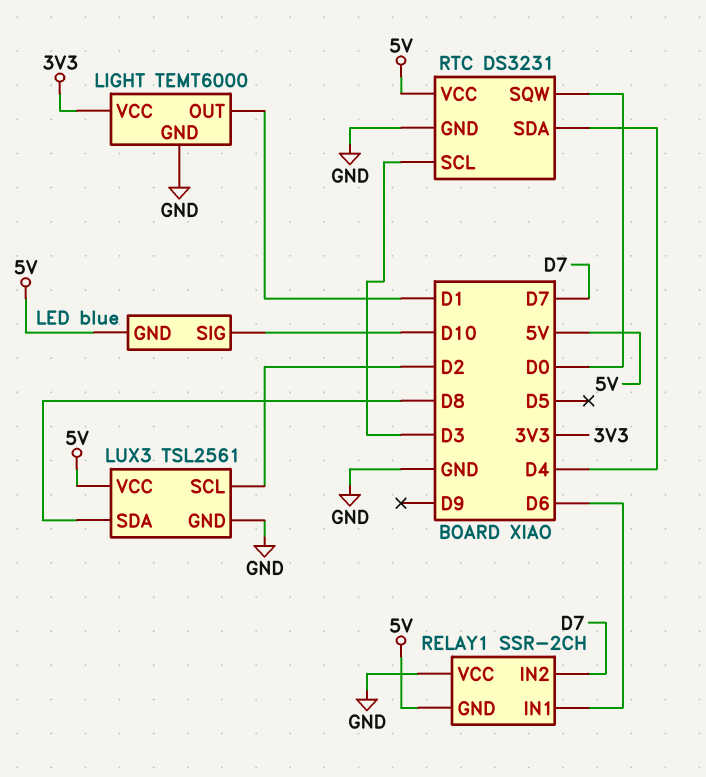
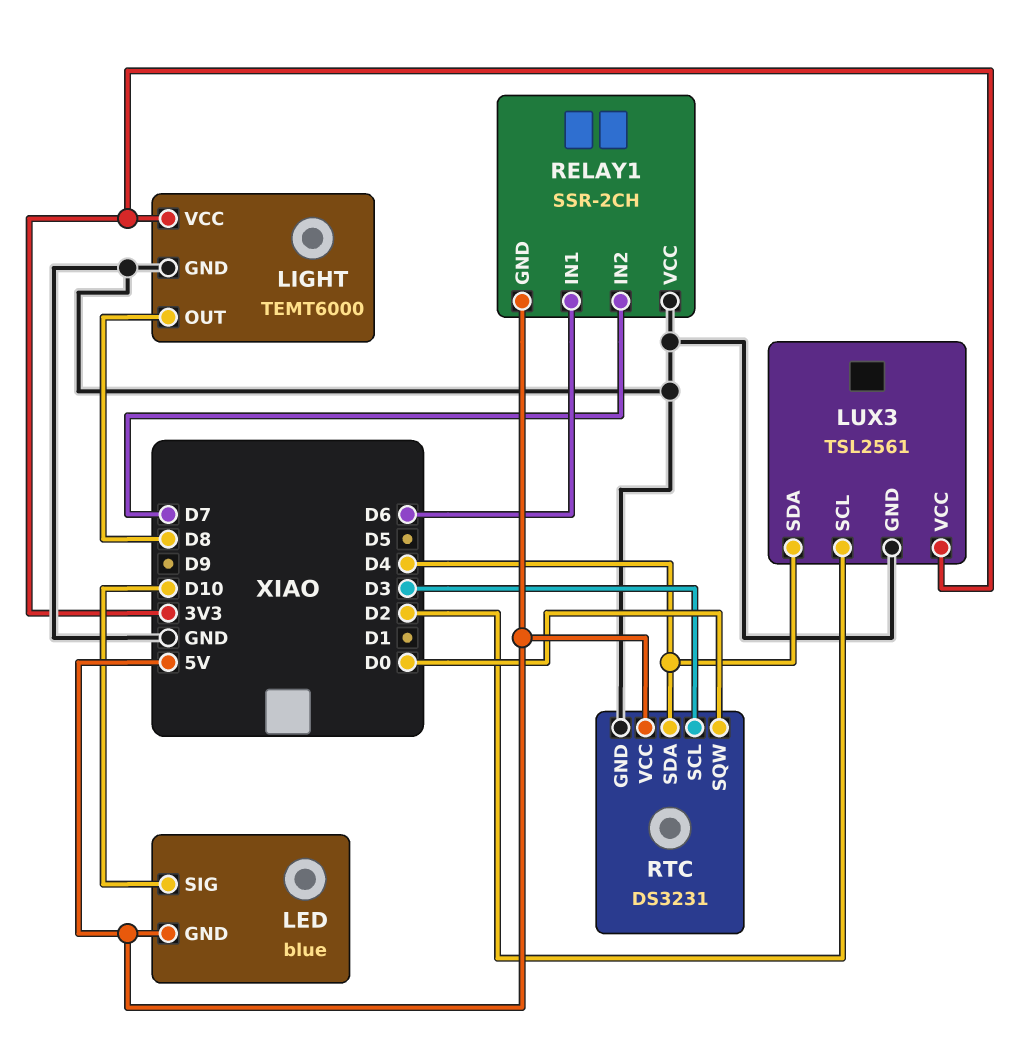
LIGHT pin OUT: D1 -> D8
LUX3 pin SDA: D8 -> D4
LUX3 pin VCC: 5V -> 3V3

